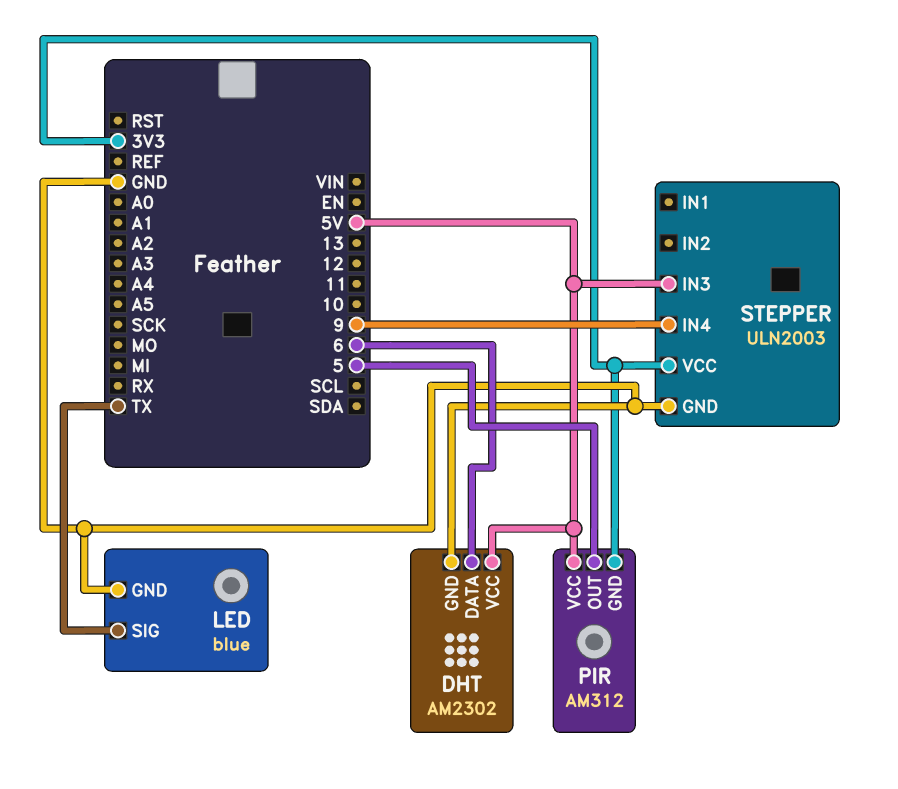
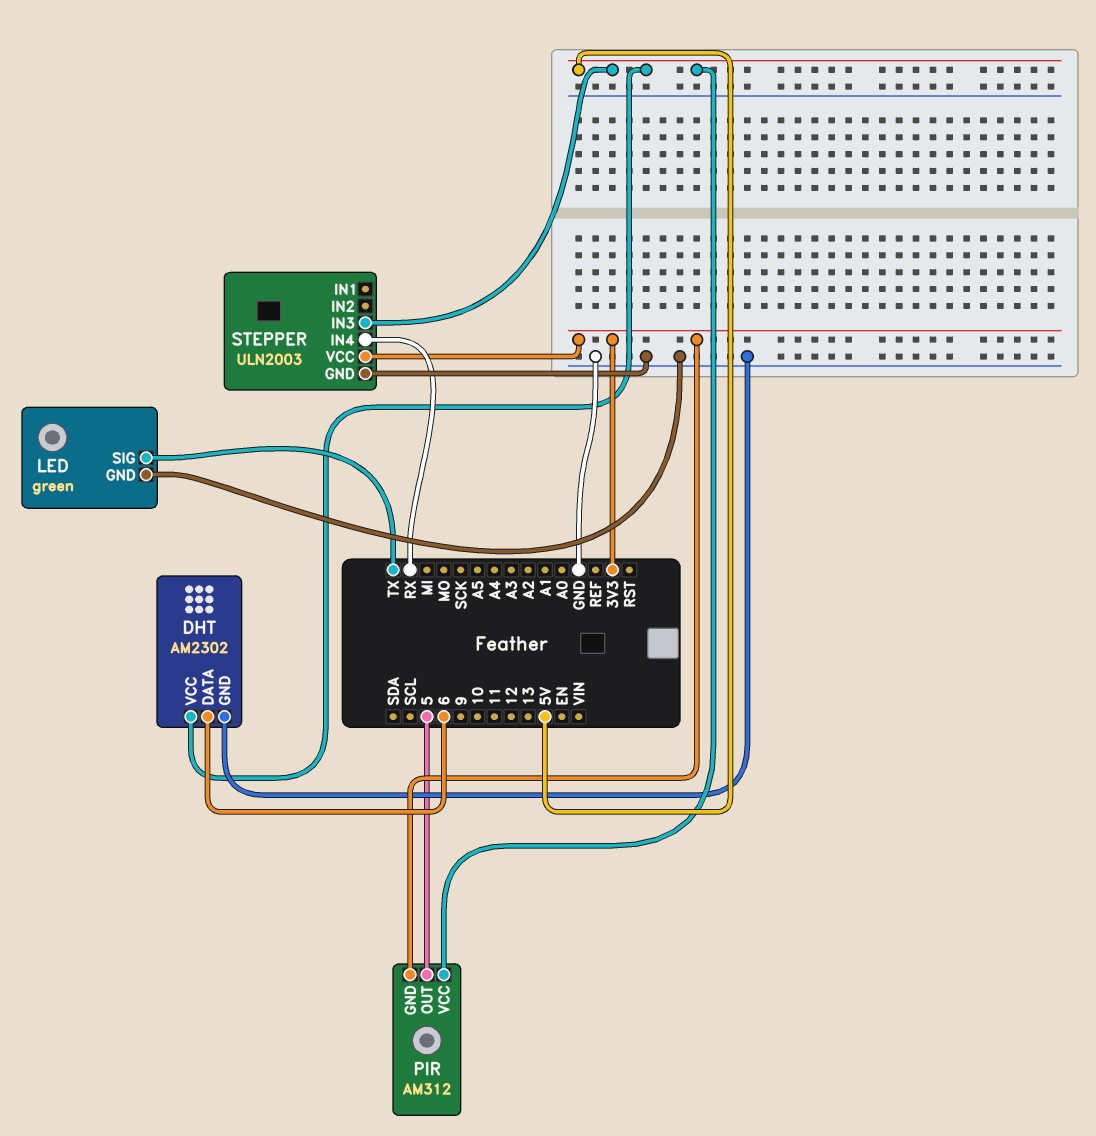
LED: blue -> green
STEPPER pin IN4: 9 -> RX

